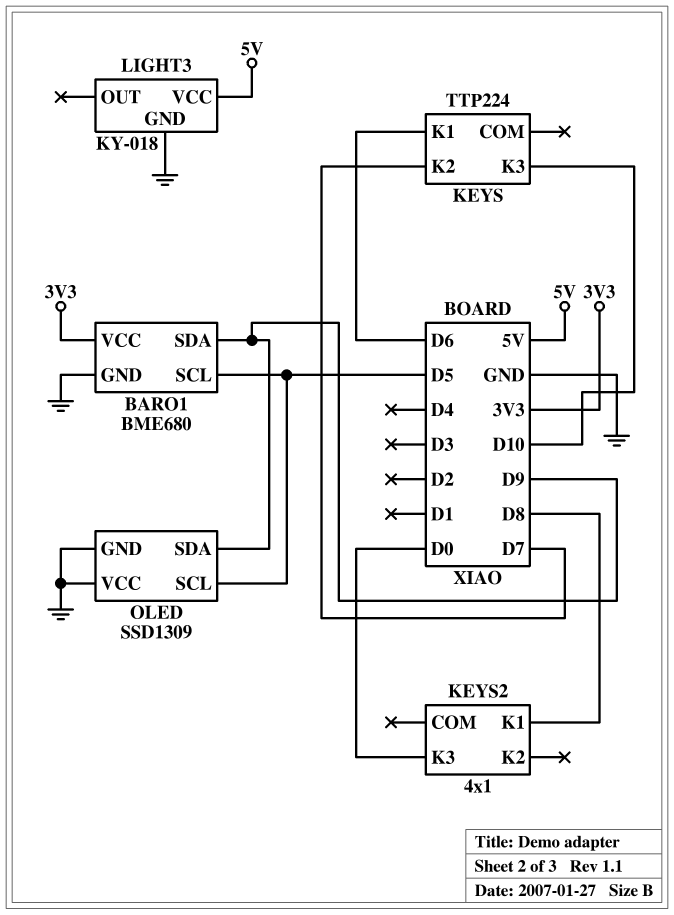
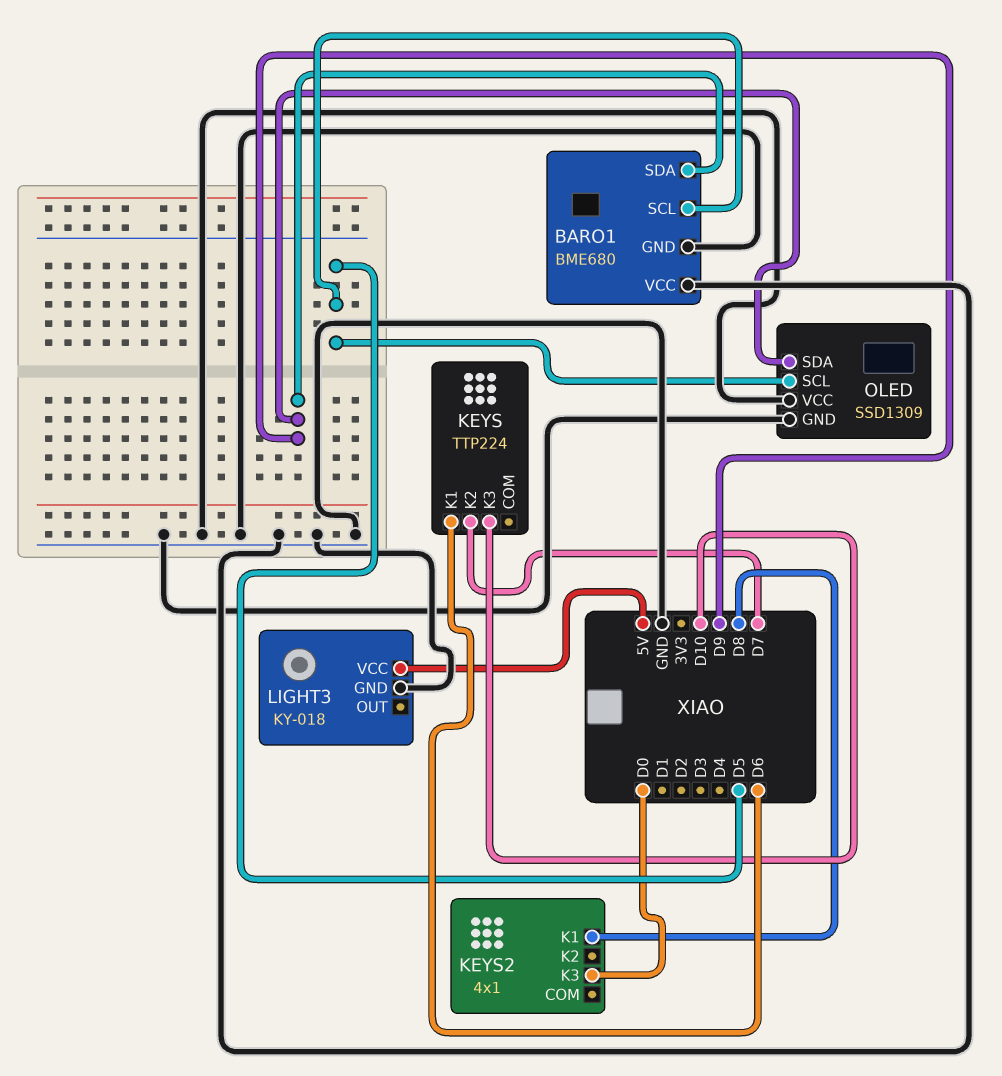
BARO1 pin VCC: 3V3 -> GND

